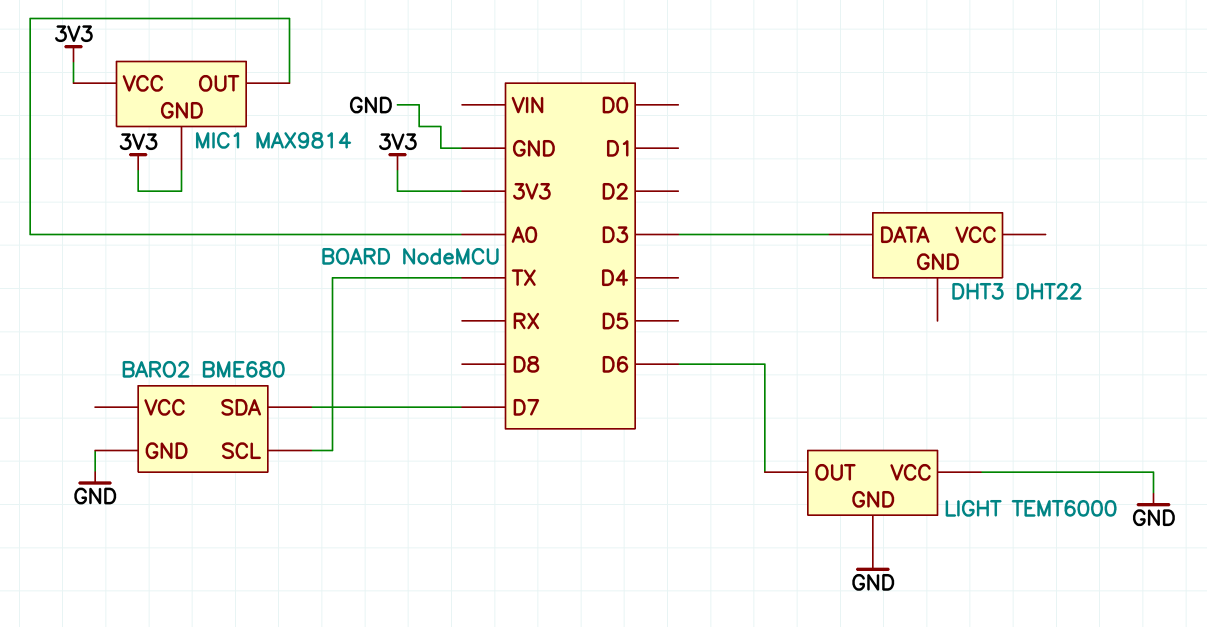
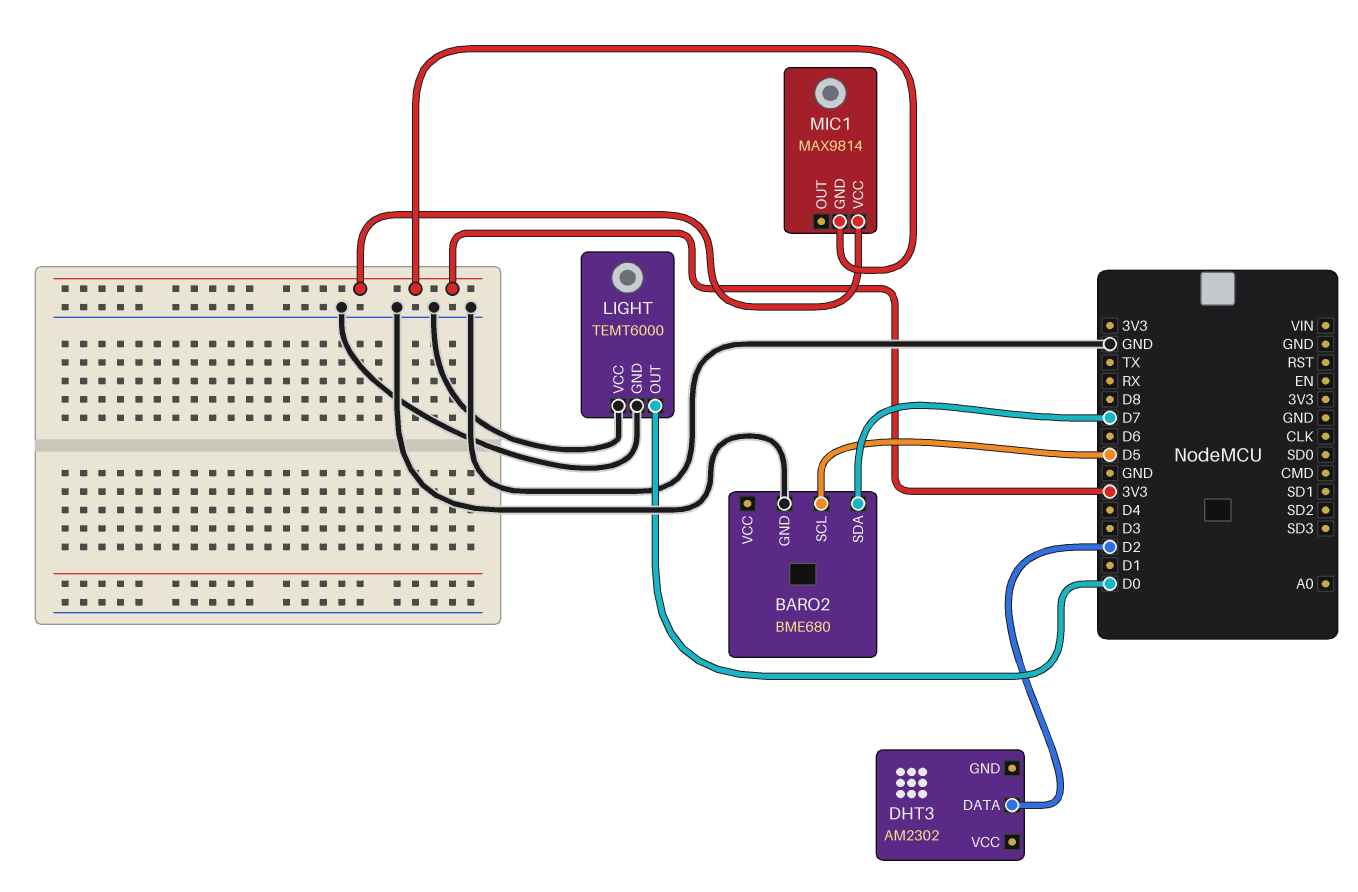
BARO2 pin SCL: TX -> D5
DHT3: DHT22 -> AM2302
DHT3 pin DATA: D3 -> D2
LIGHT pin OUT: D6 -> D0
MIC1 pin OUT: A0 -> none

